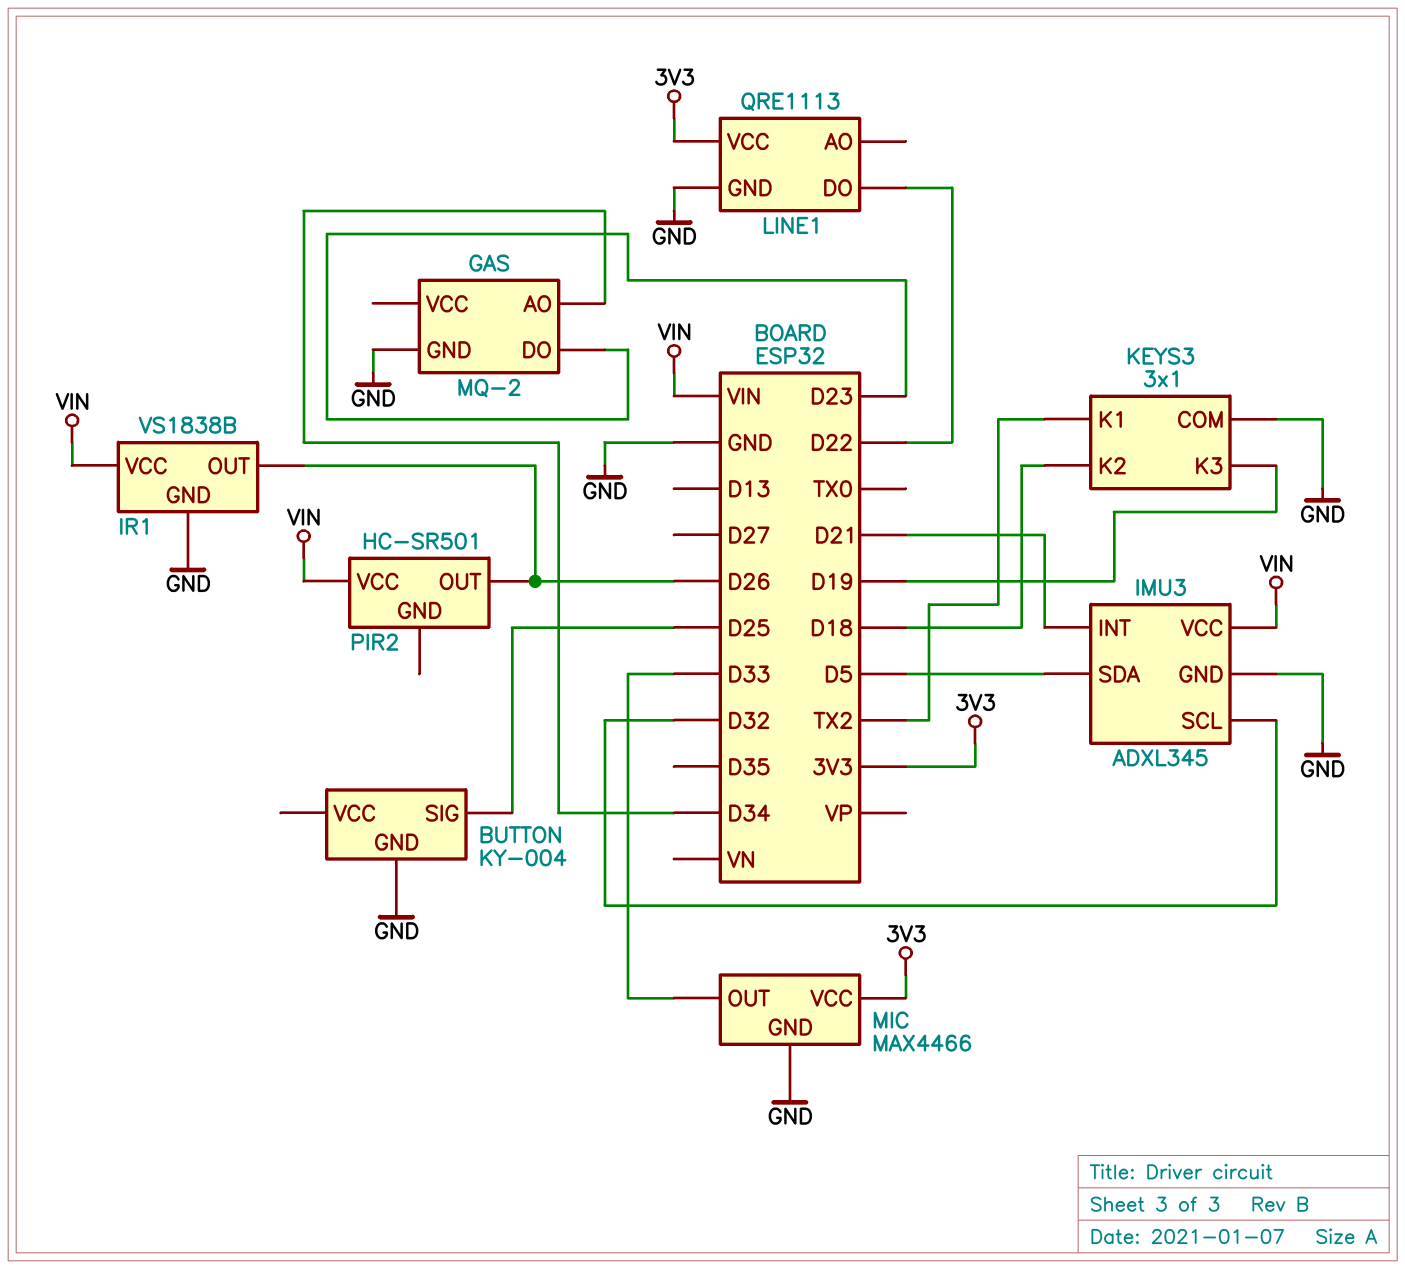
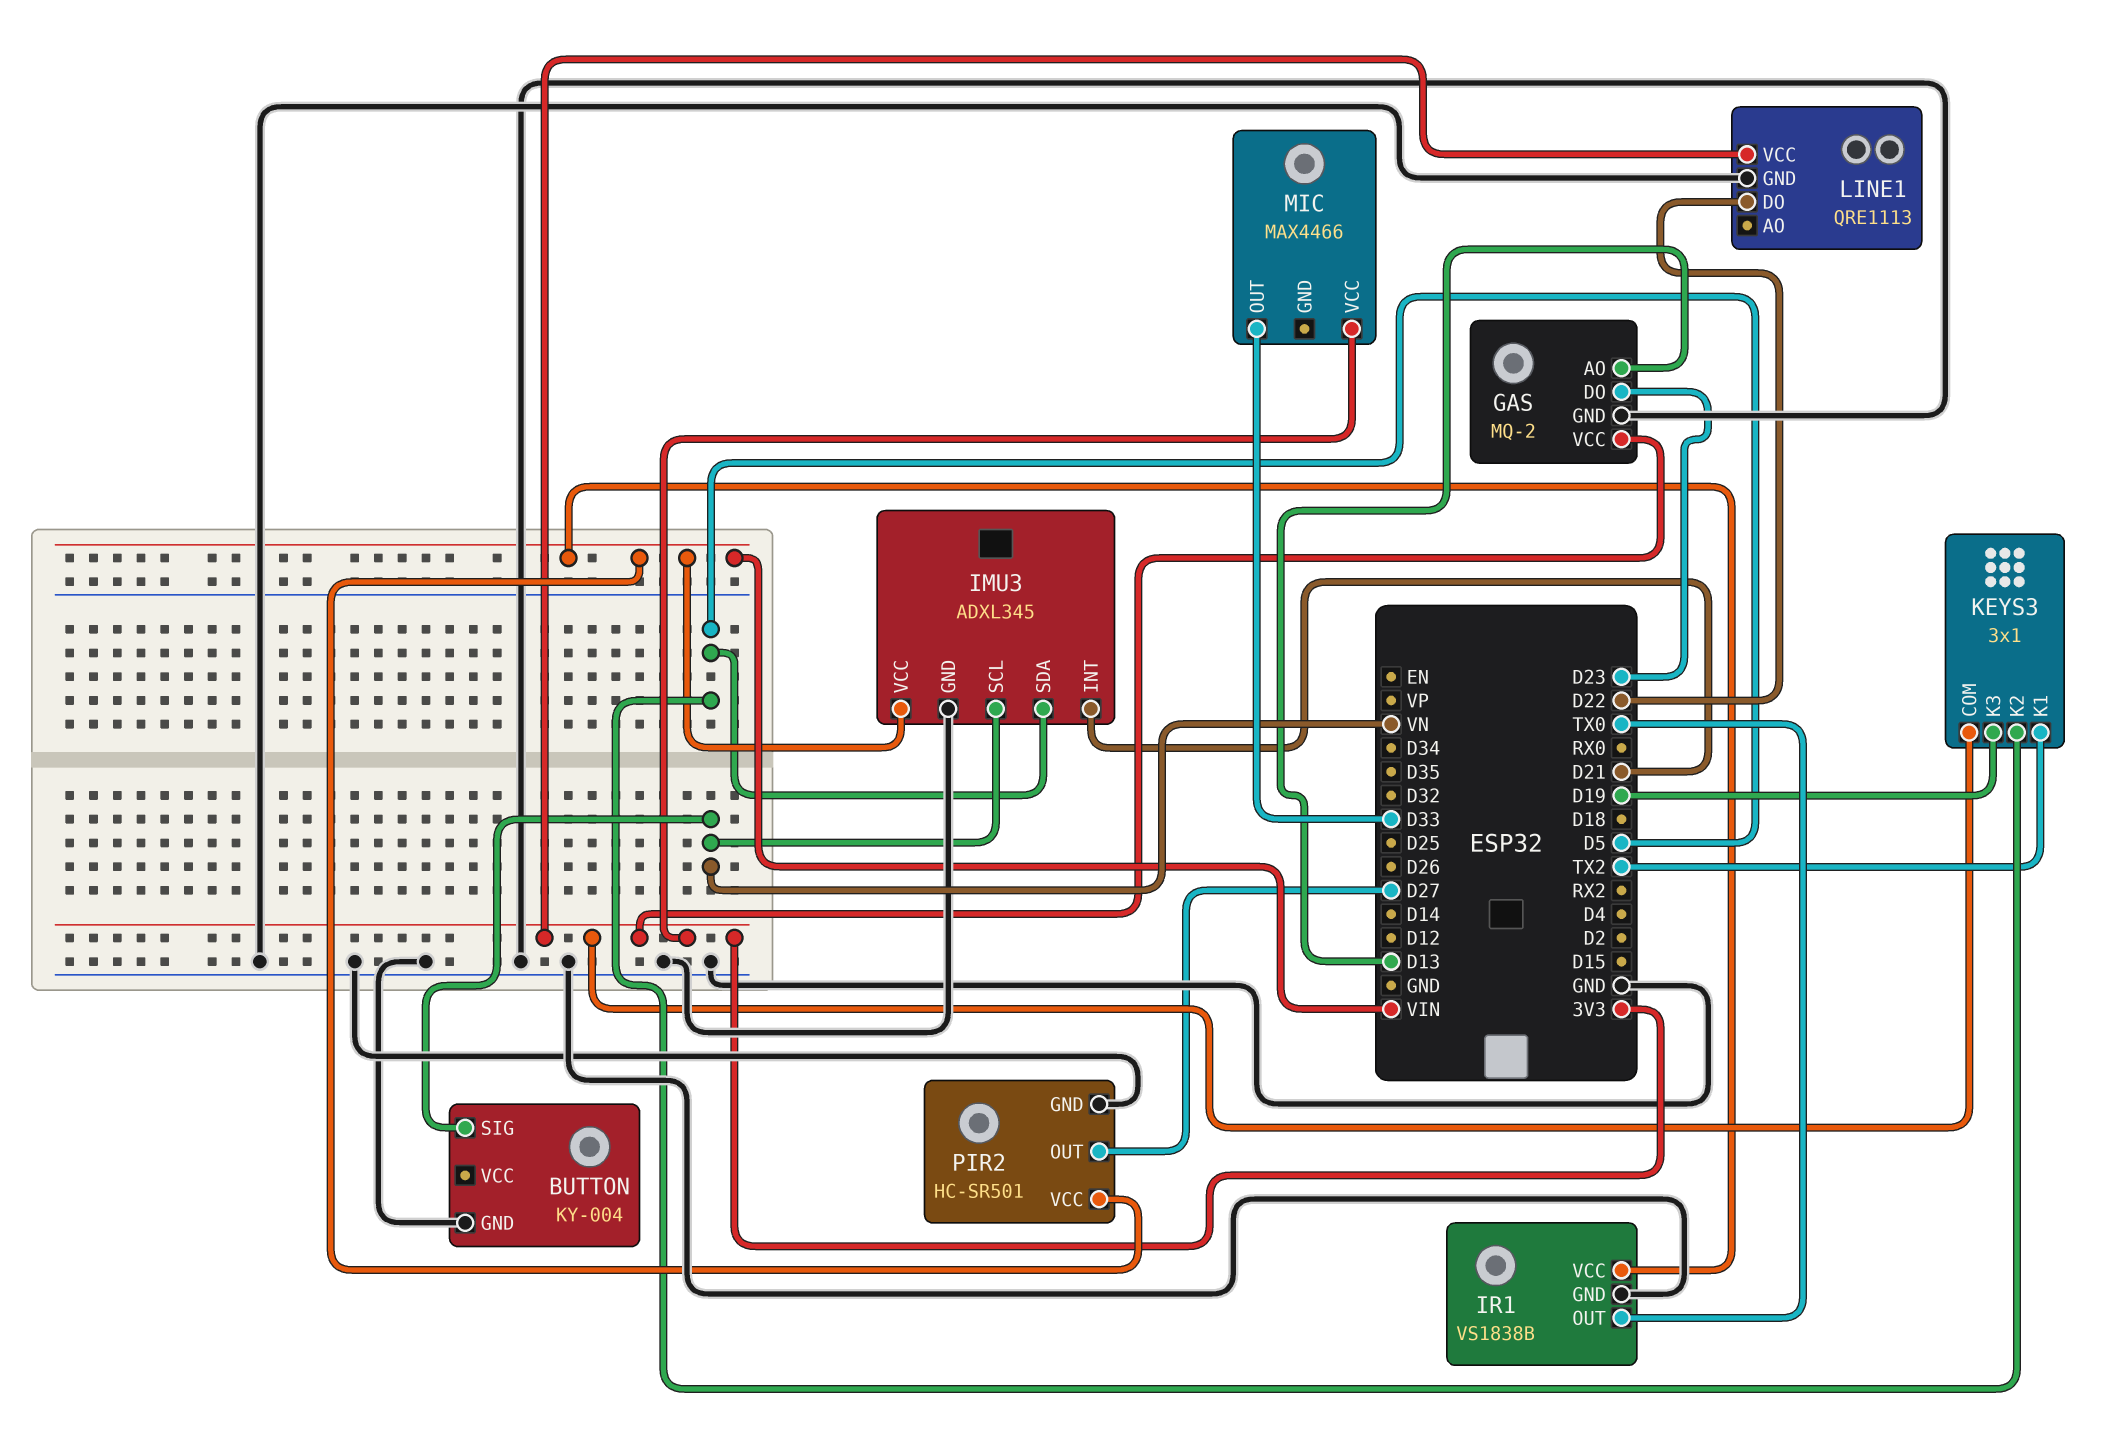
BUTTON pin SIG: D25 -> VN
GAS pin AO: D34 -> D13
GAS pin VCC: none -> 3V3
IMU3 pin SCL: D32 -> VN
IR1 pin OUT: D26 -> TX0
KEYS3 pin COM: GND -> 3V3
KEYS3 pin K2: D18 -> D5
MIC pin GND: GND -> none
PIR2 pin GND: none -> GND
PIR2 pin OUT: D26 -> D27

